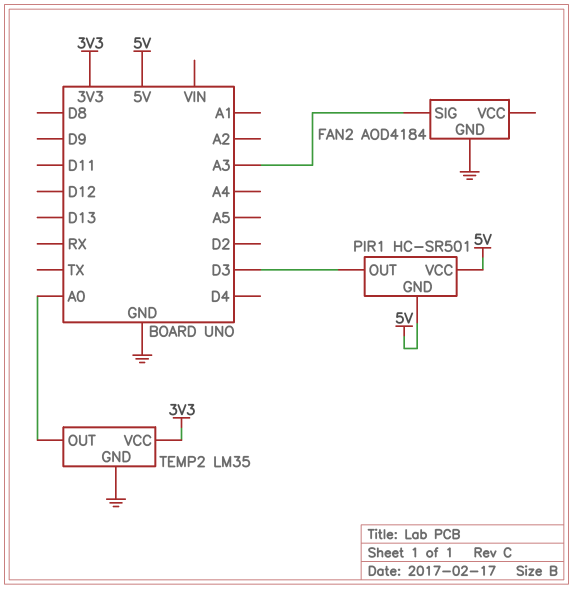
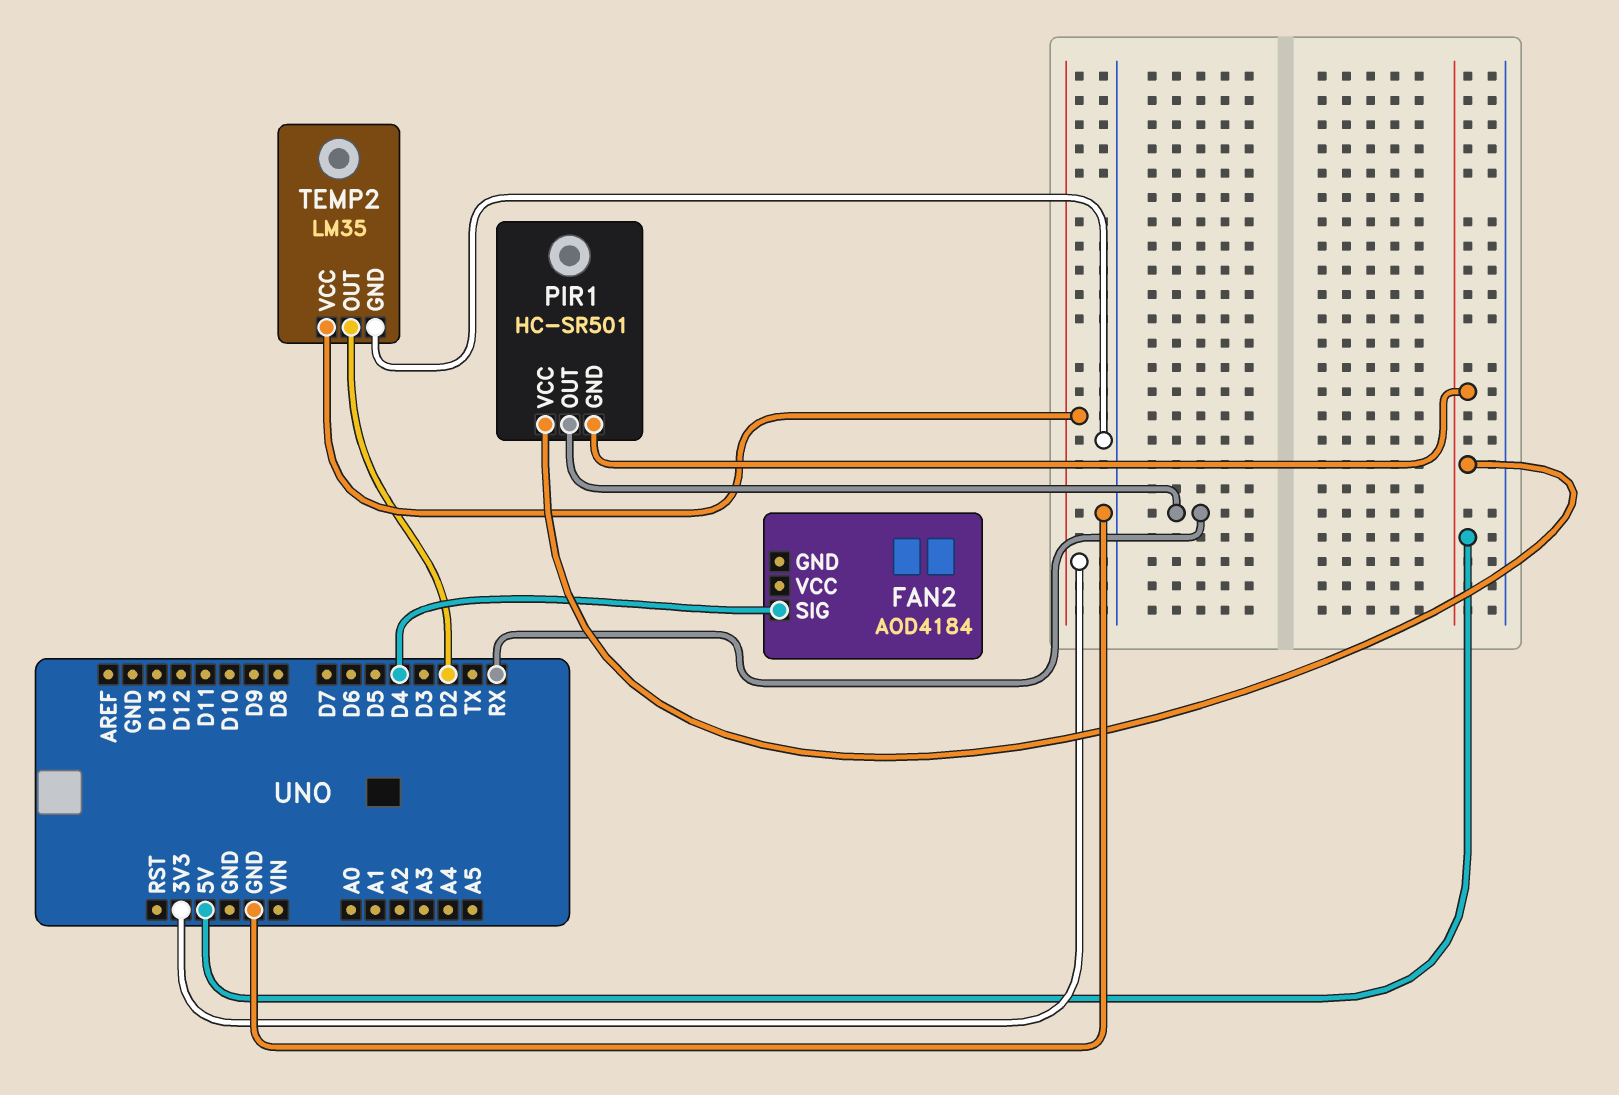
FAN2 pin GND: GND -> none
FAN2 pin SIG: A3 -> D4
PIR1 pin OUT: D3 -> RX
TEMP2 pin OUT: A0 -> D2

